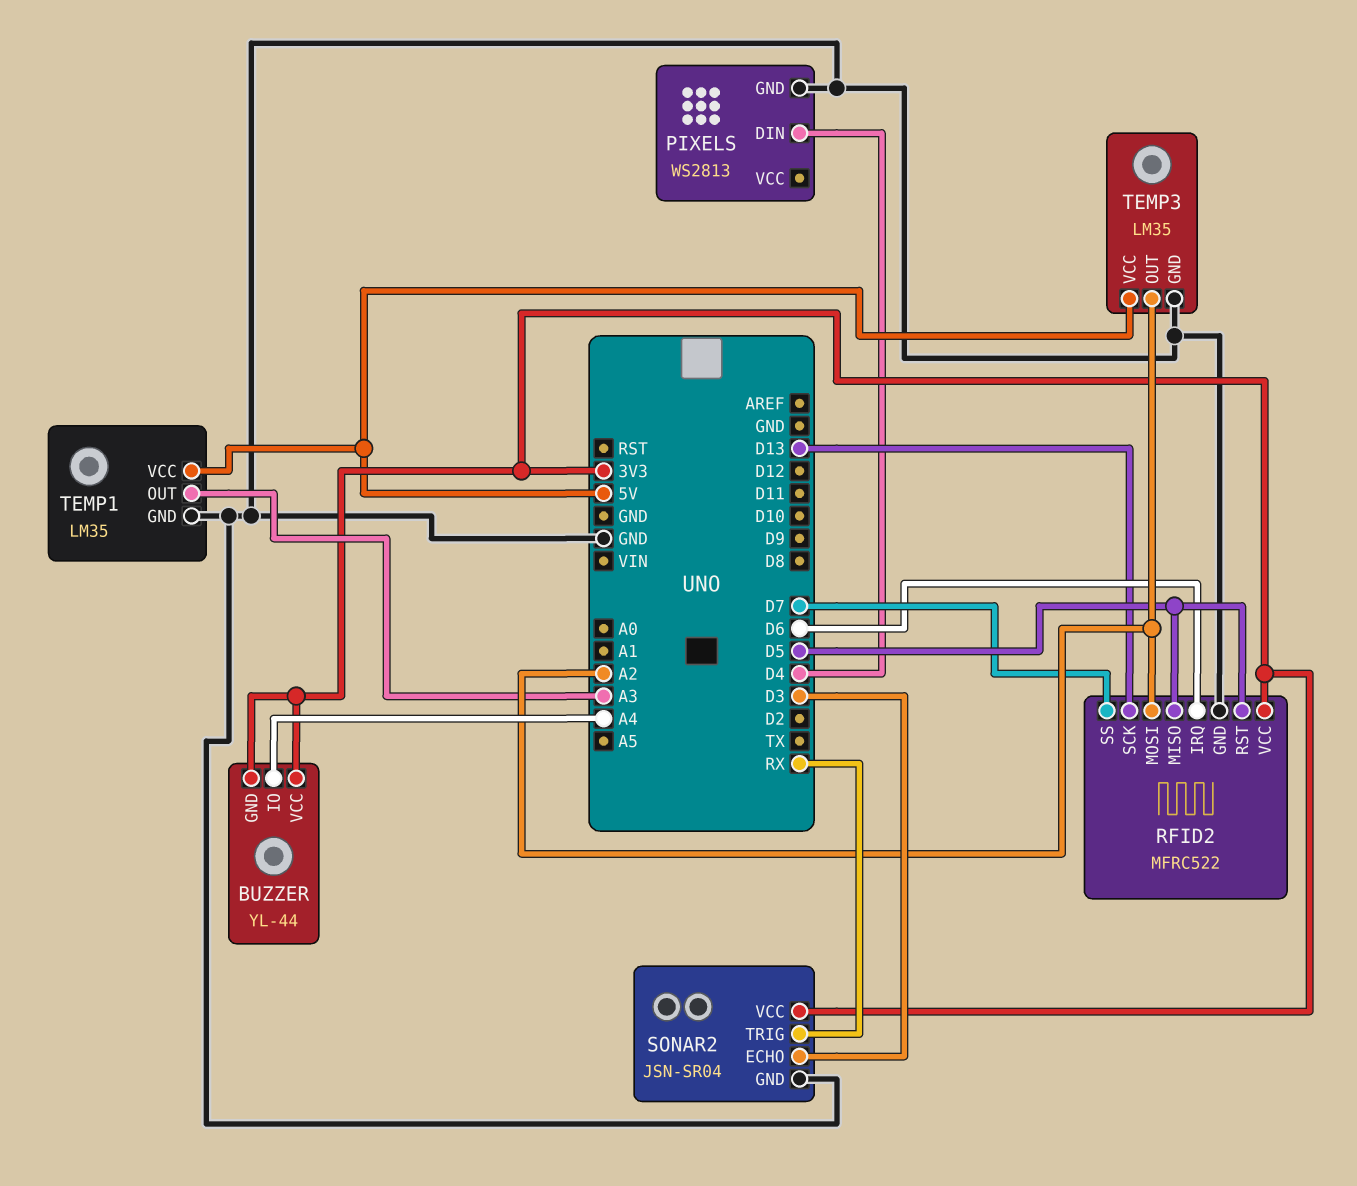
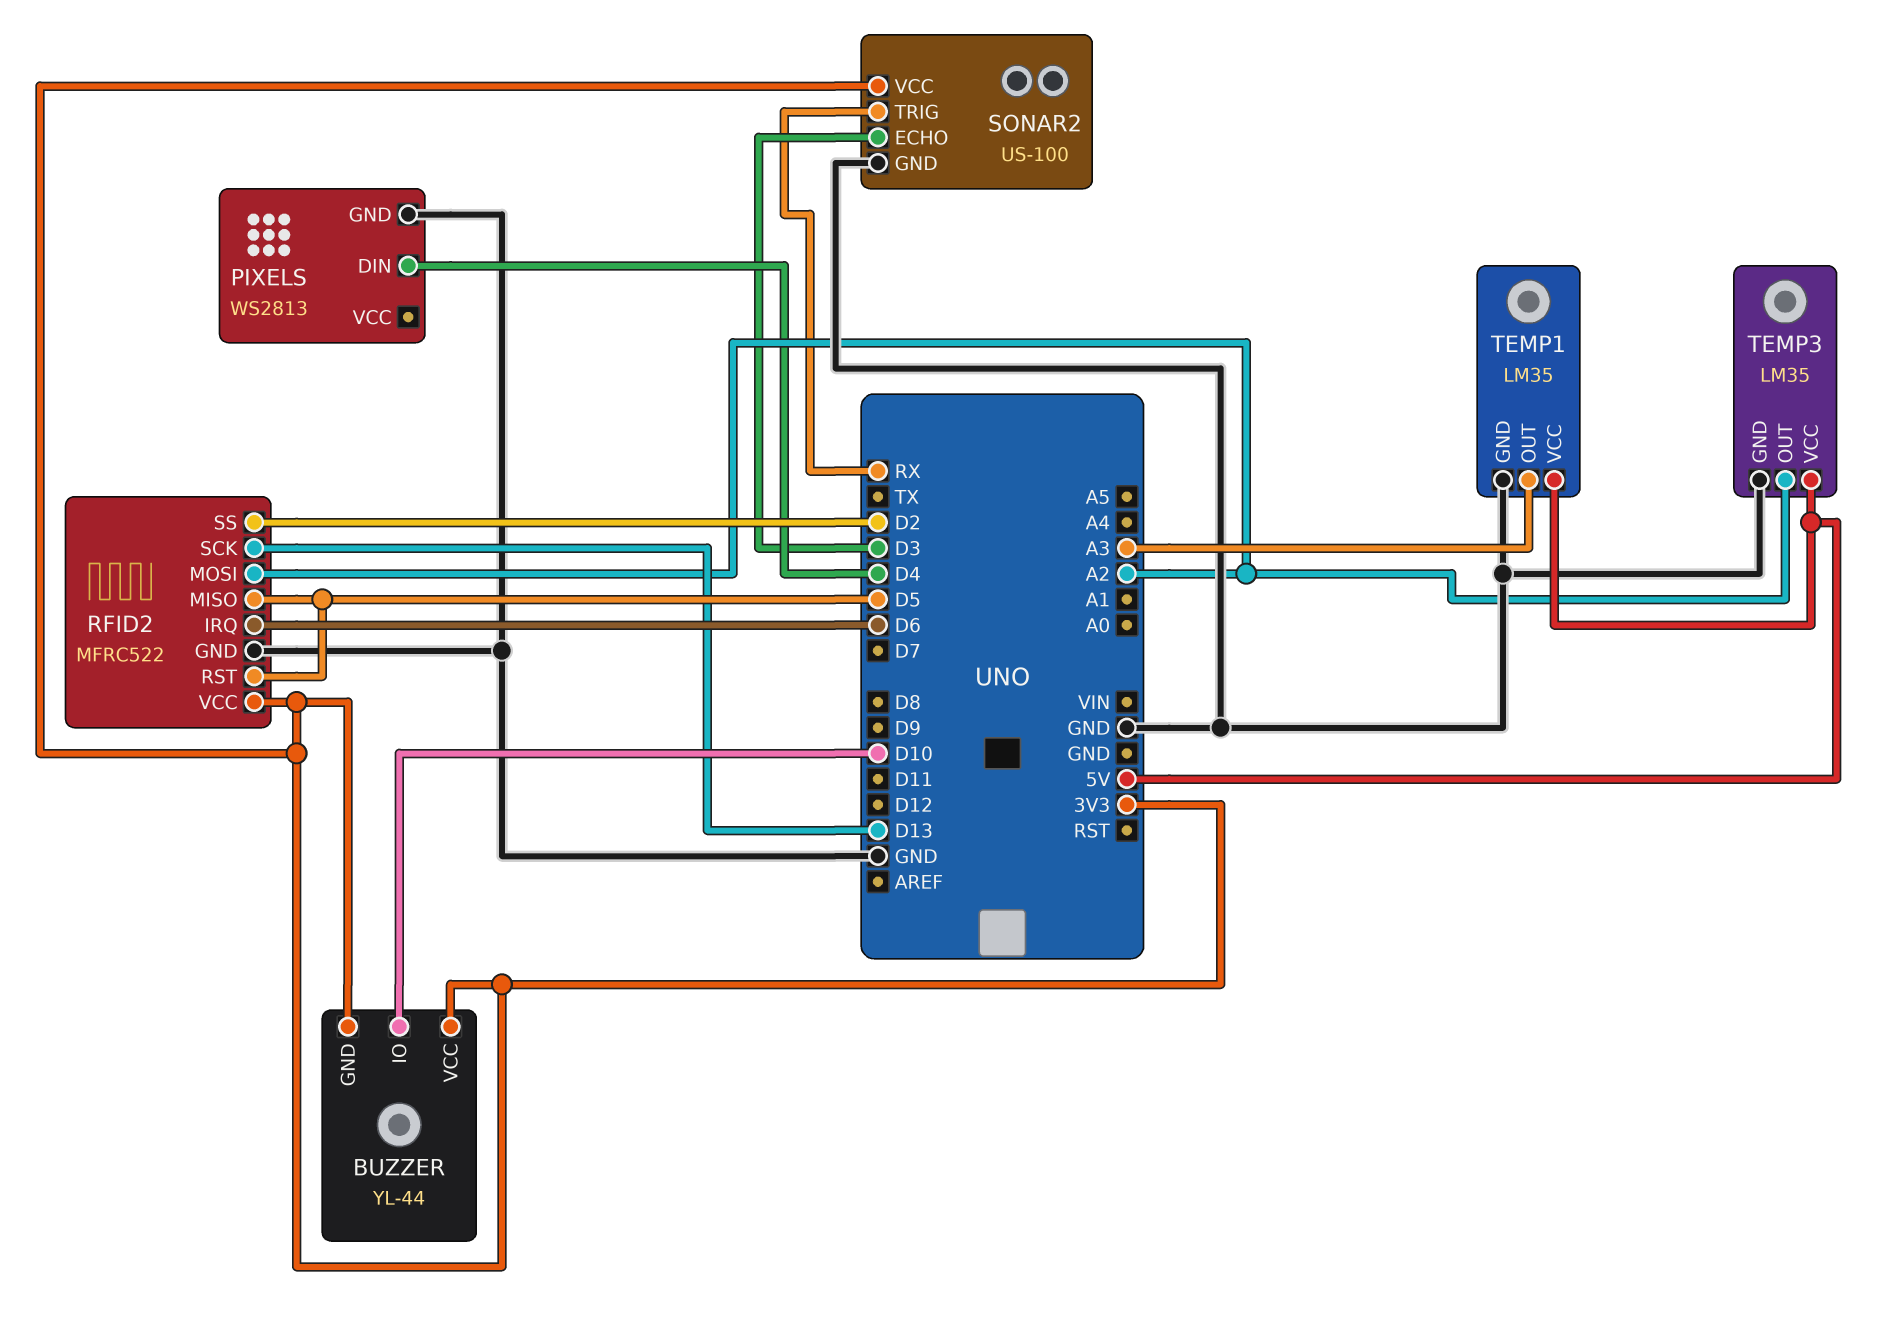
BUZZER pin IO: A4 -> D10
RFID2 pin SS: D7 -> D2
SONAR2: JSN-SR04 -> US-100

